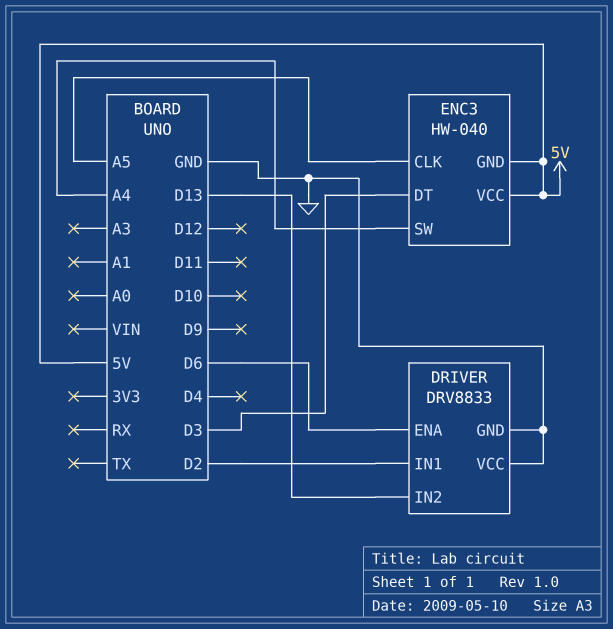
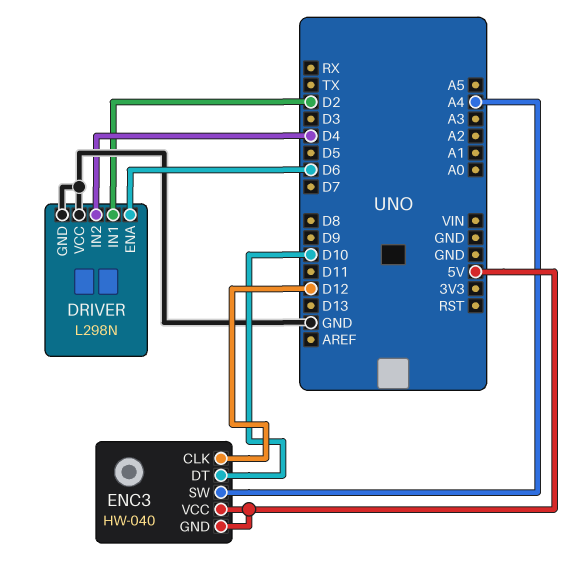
DRIVER: DRV8833 -> L298N
DRIVER pin IN2: D13 -> D4
ENC3 pin CLK: A5 -> D12
ENC3 pin DT: D3 -> D10

